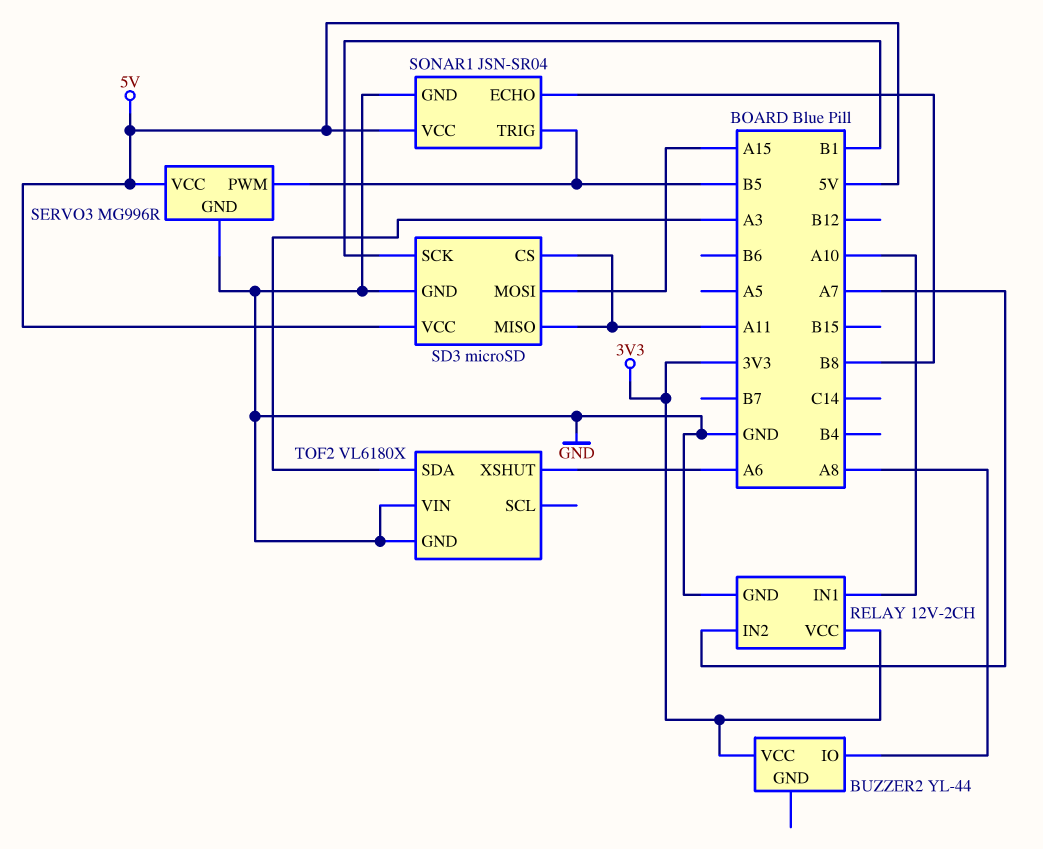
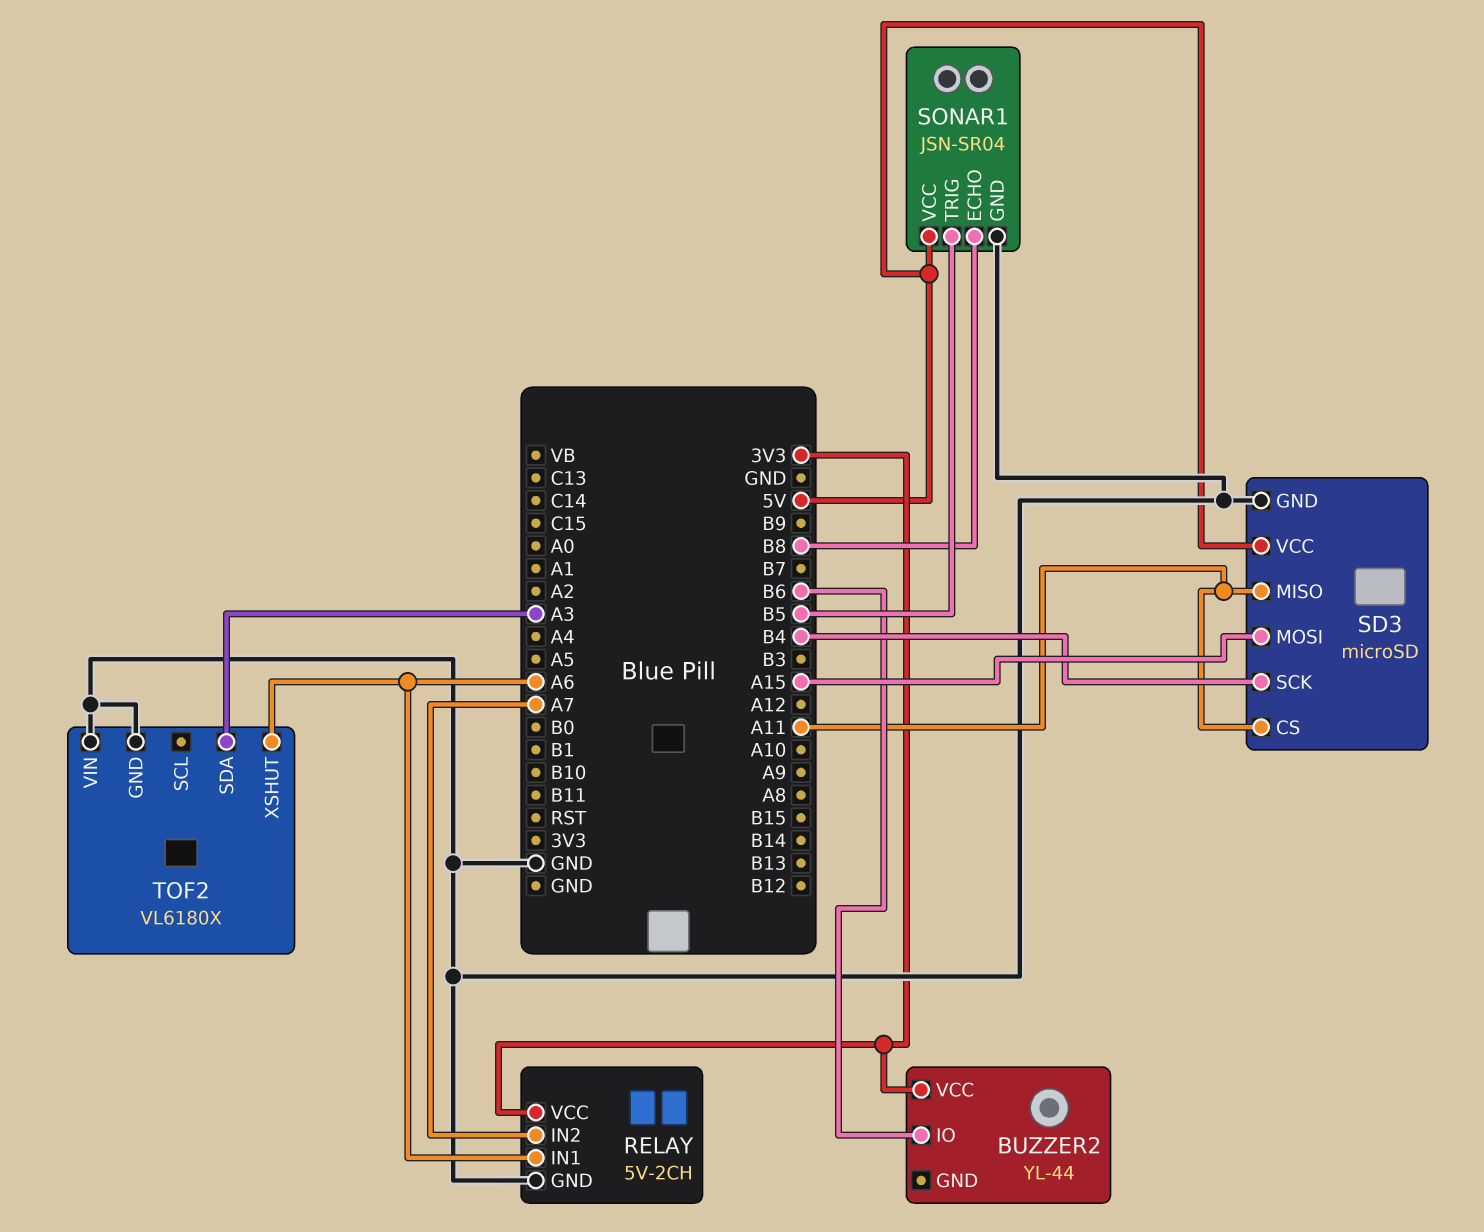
BUZZER2 pin IO: A8 -> B6
RELAY: 12V-2CH -> 5V-2CH
RELAY pin IN1: A10 -> A6
SD3 pin SCK: B1 -> B4
SERVO3: MG996R -> none
SERVO3 pin GND: GND -> none
SERVO3 pin PWM: B5 -> none
SERVO3 pin VCC: 5V -> none

